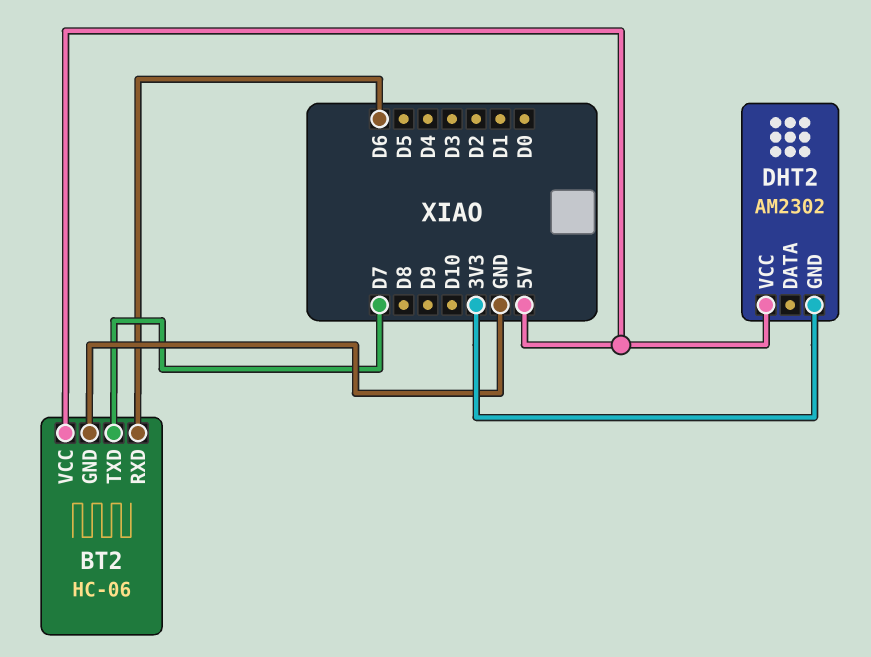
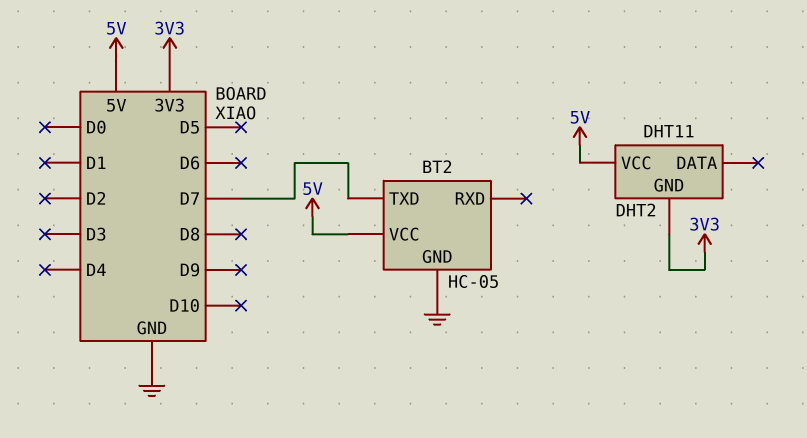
BT2: HC-06 -> HC-05
BT2 pin RXD: D6 -> none
DHT2: AM2302 -> DHT11

